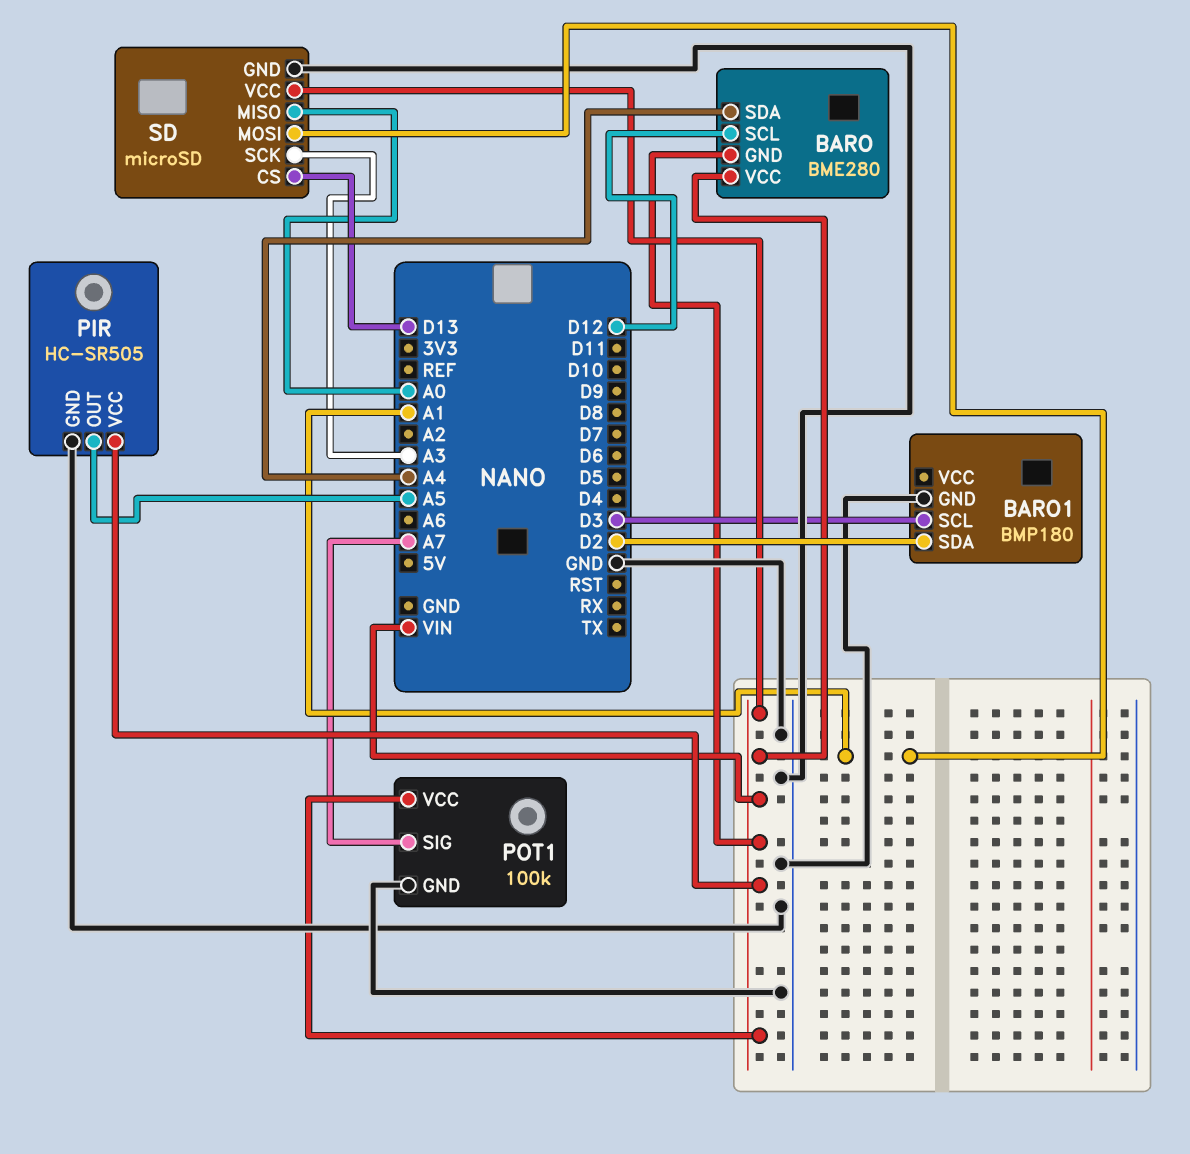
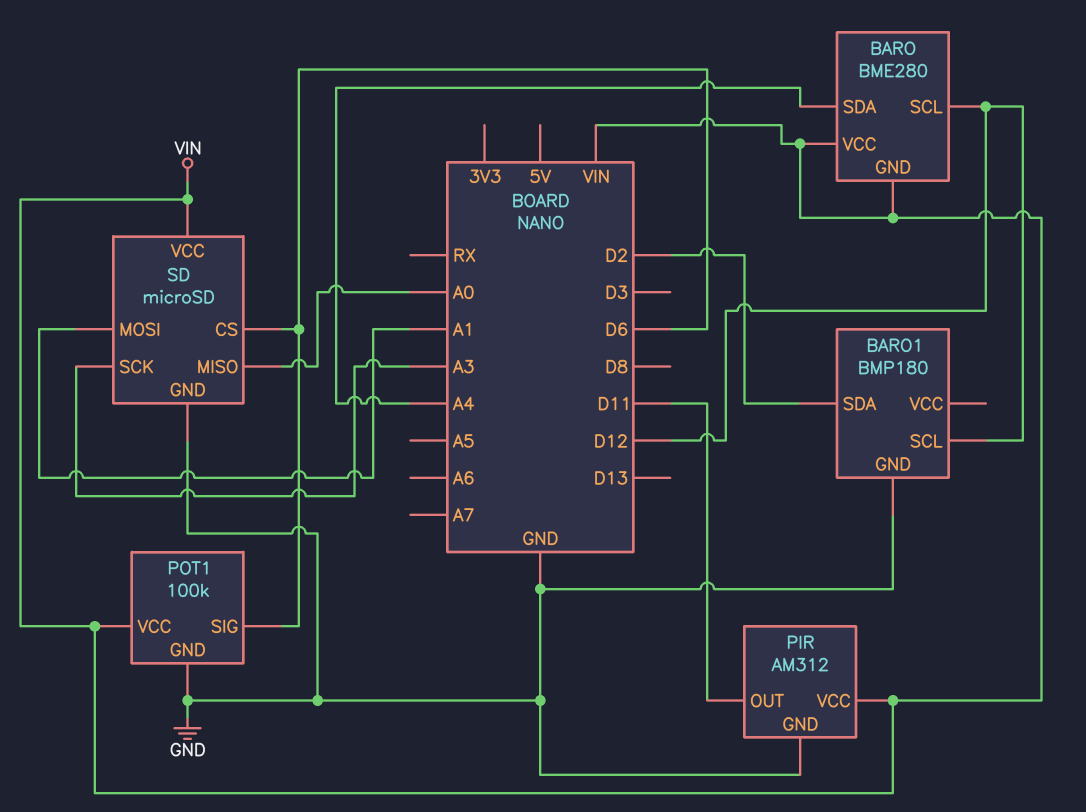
BARO1 pin SCL: D3 -> D12
PIR: HC-SR505 -> AM312
PIR pin OUT: A5 -> D11
POT1 pin SIG: A7 -> D6
SD pin CS: D13 -> D6

